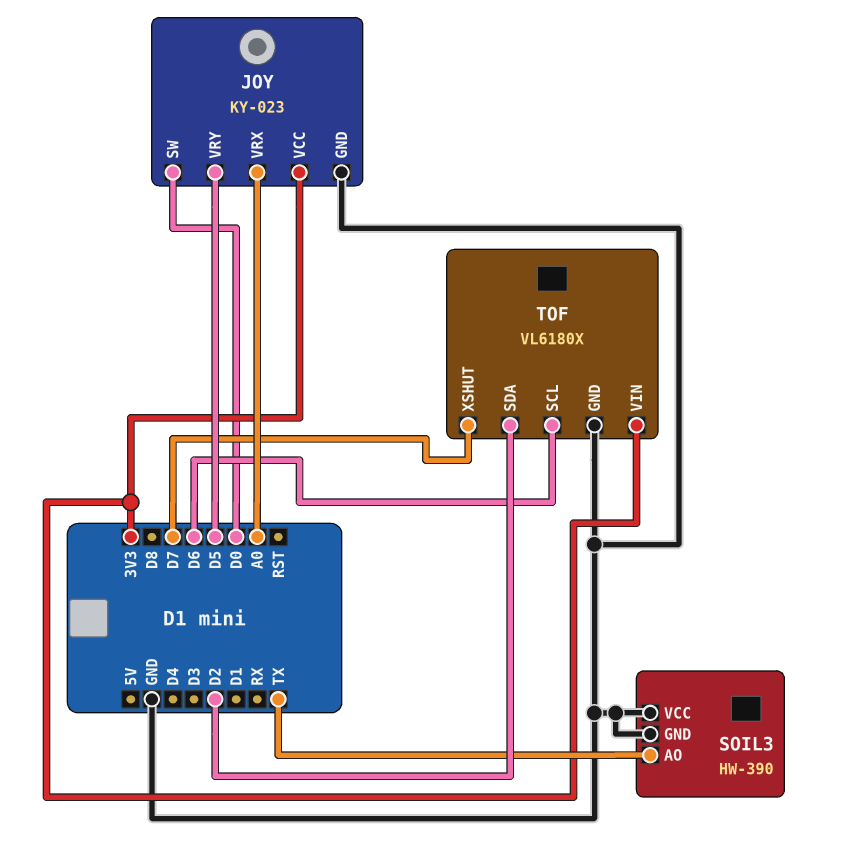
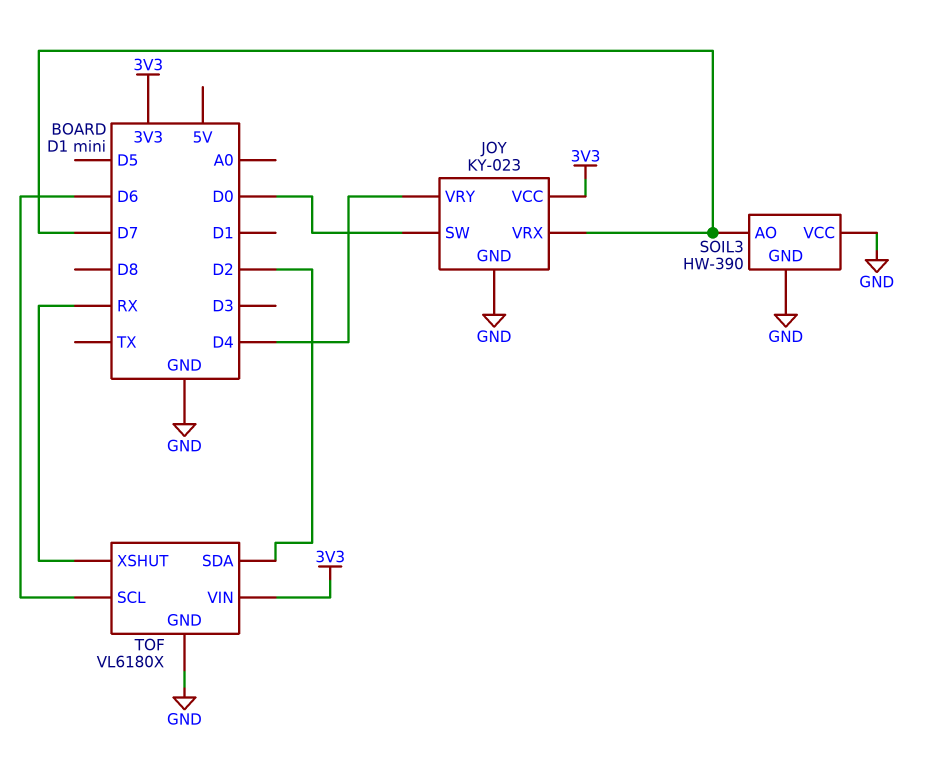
JOY pin VRX: A0 -> D7
JOY pin VRY: D5 -> D4
SOIL3 pin AO: TX -> D7
TOF pin XSHUT: D7 -> RX

